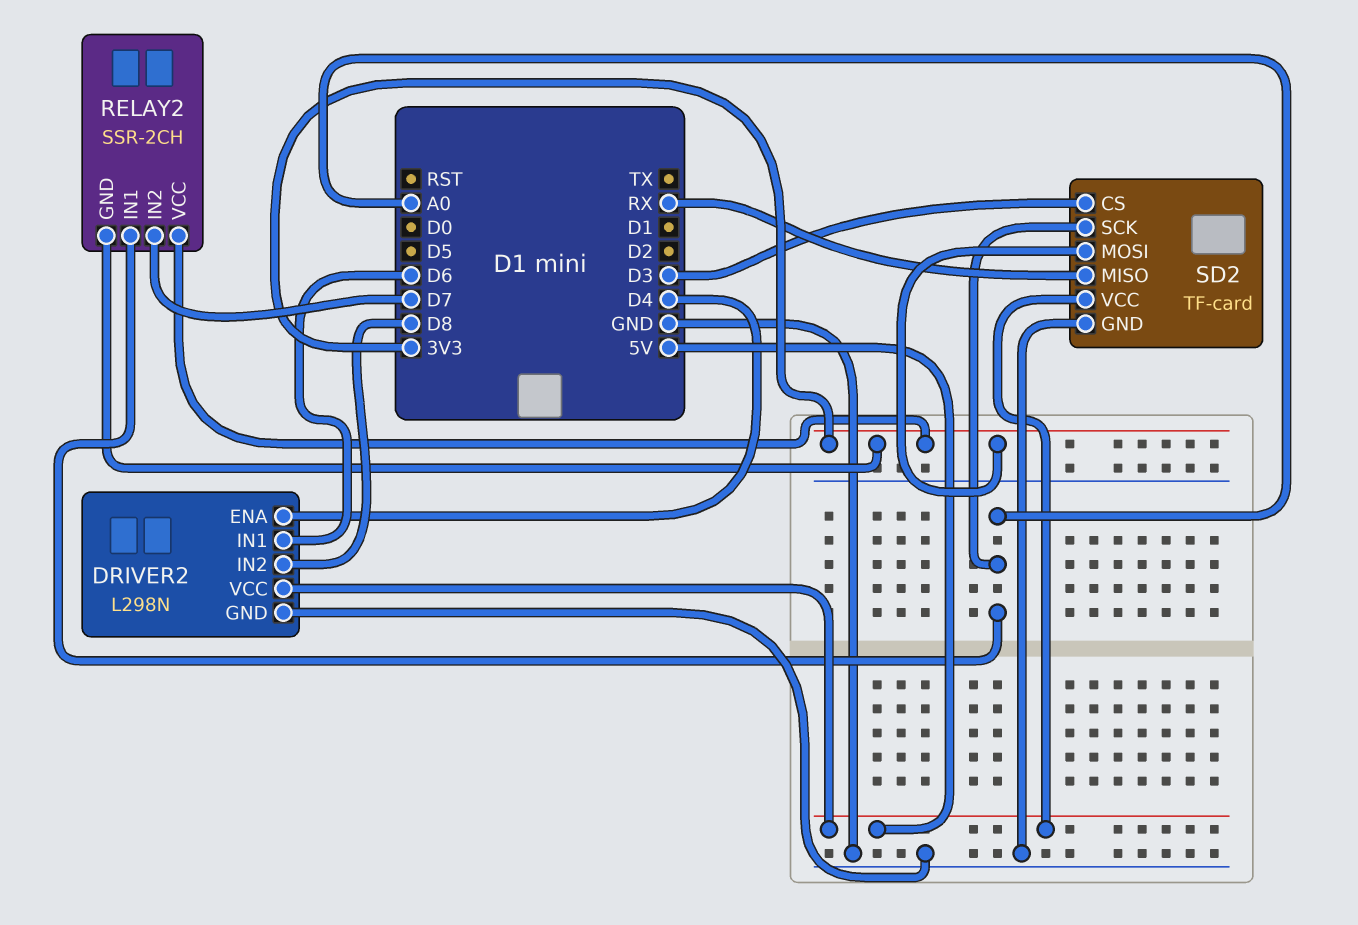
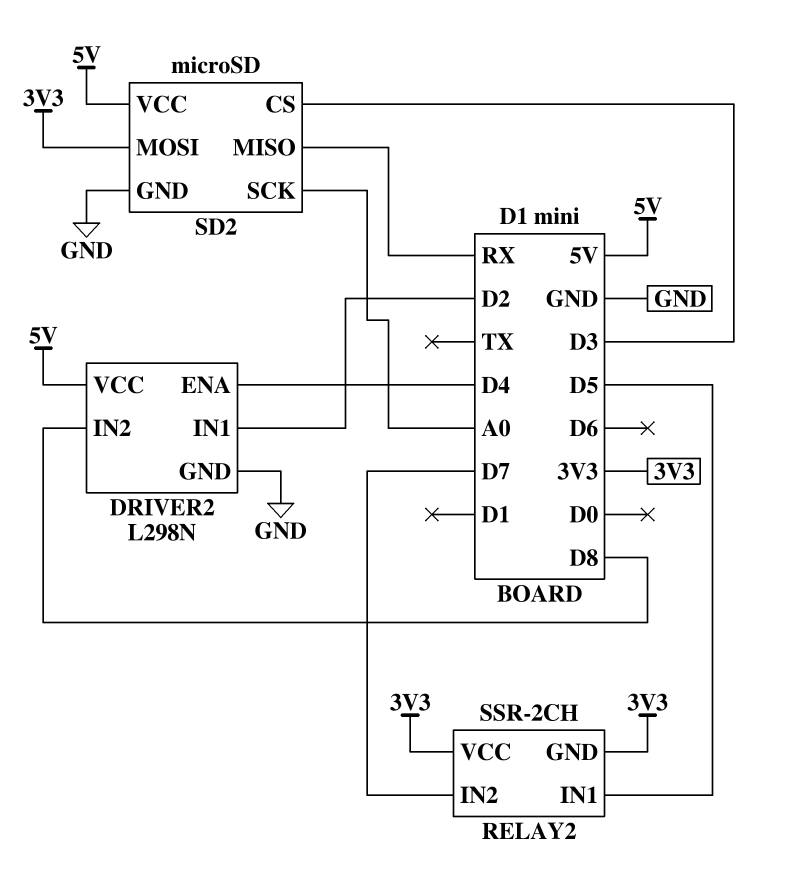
DRIVER2 pin IN1: D6 -> D2
RELAY2 pin IN1: A0 -> D5
SD2: TF-card -> microSD

